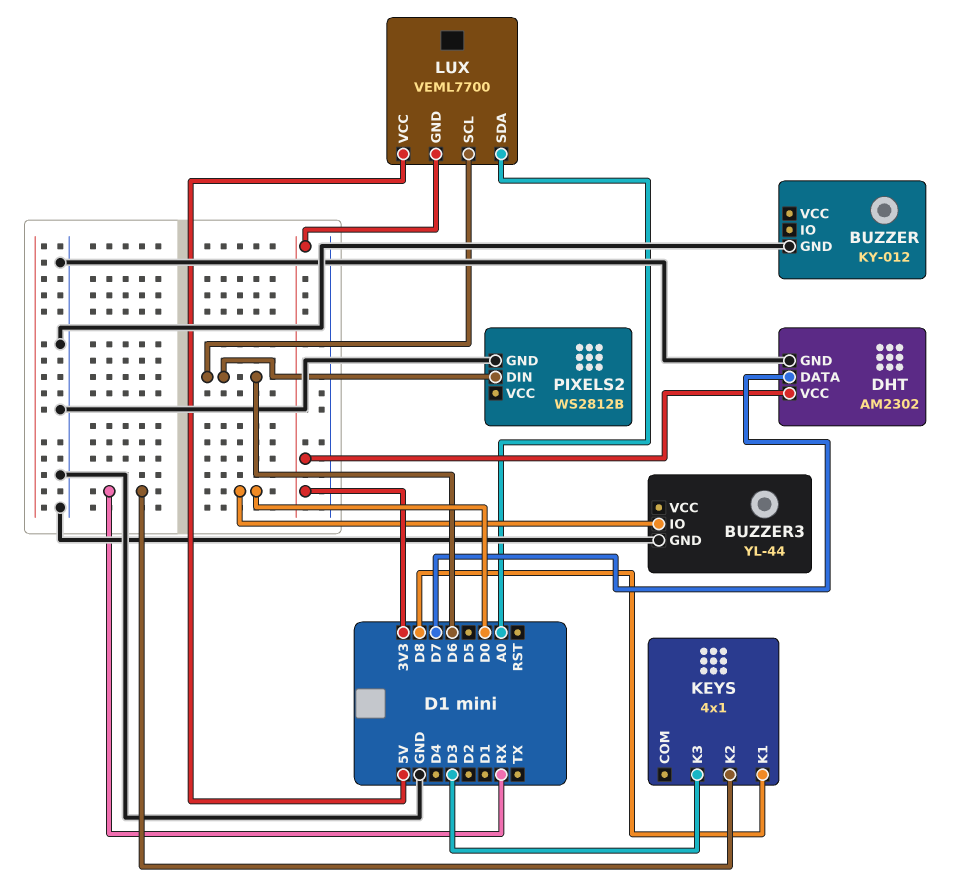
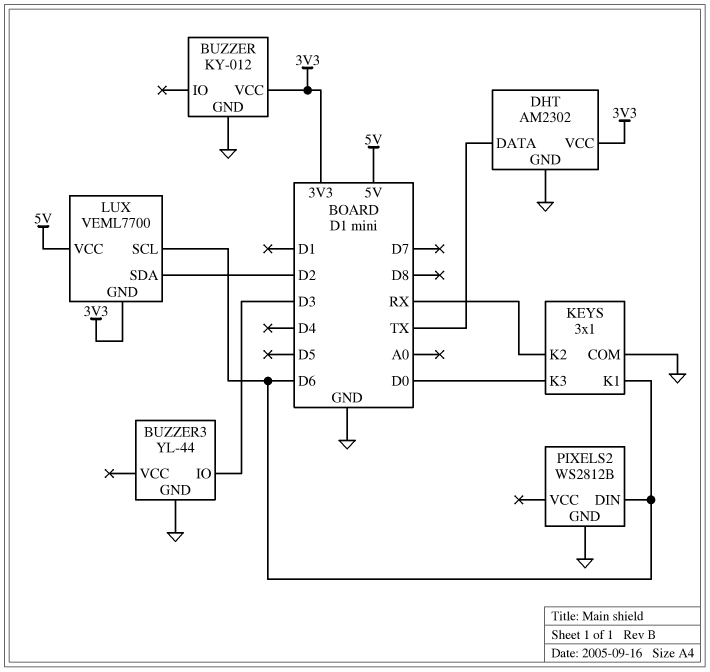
BUZZER pin VCC: none -> 3V3
BUZZER3 pin IO: D0 -> D3
DHT pin DATA: D7 -> TX
KEYS: 4x1 -> 3x1
KEYS pin COM: none -> GND
KEYS pin K1: D8 -> D6
KEYS pin K3: D3 -> D0
LUX pin SDA: A0 -> D2

